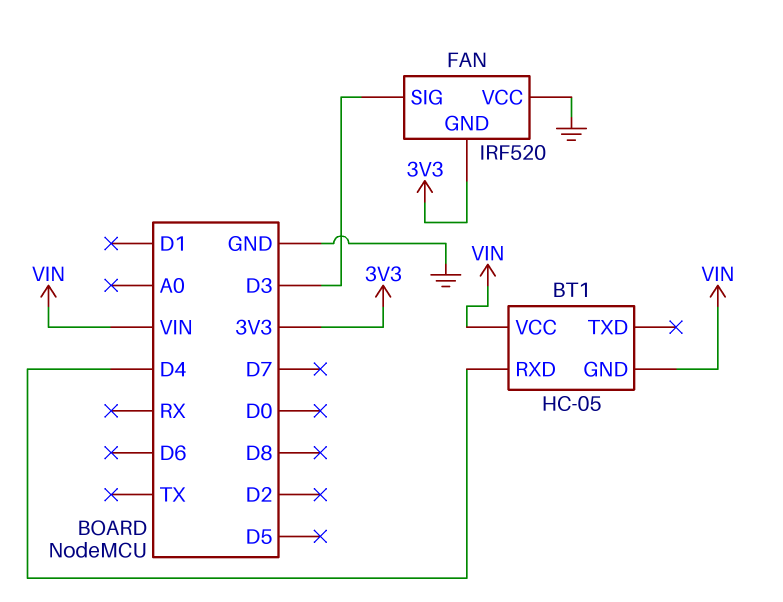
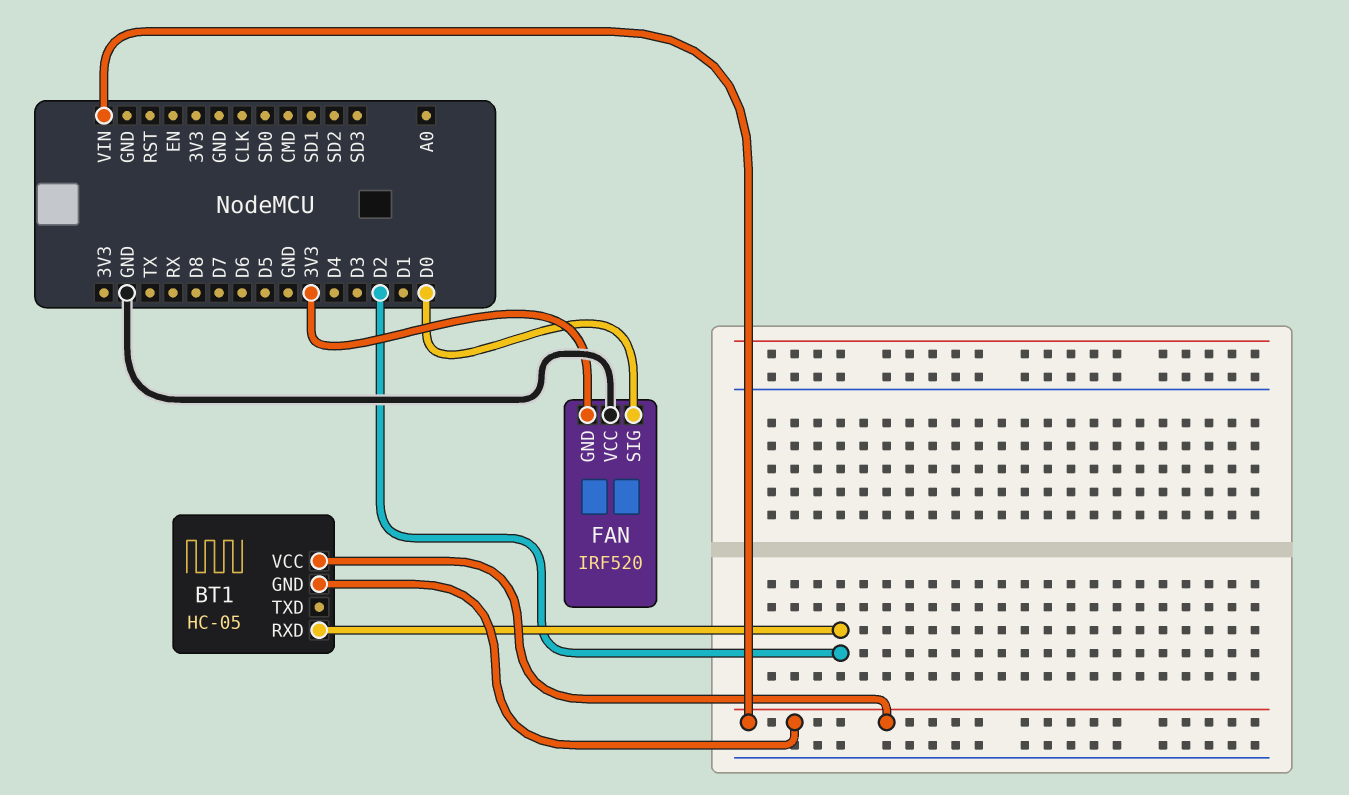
BT1 pin RXD: D4 -> D2
FAN pin SIG: D3 -> D0

